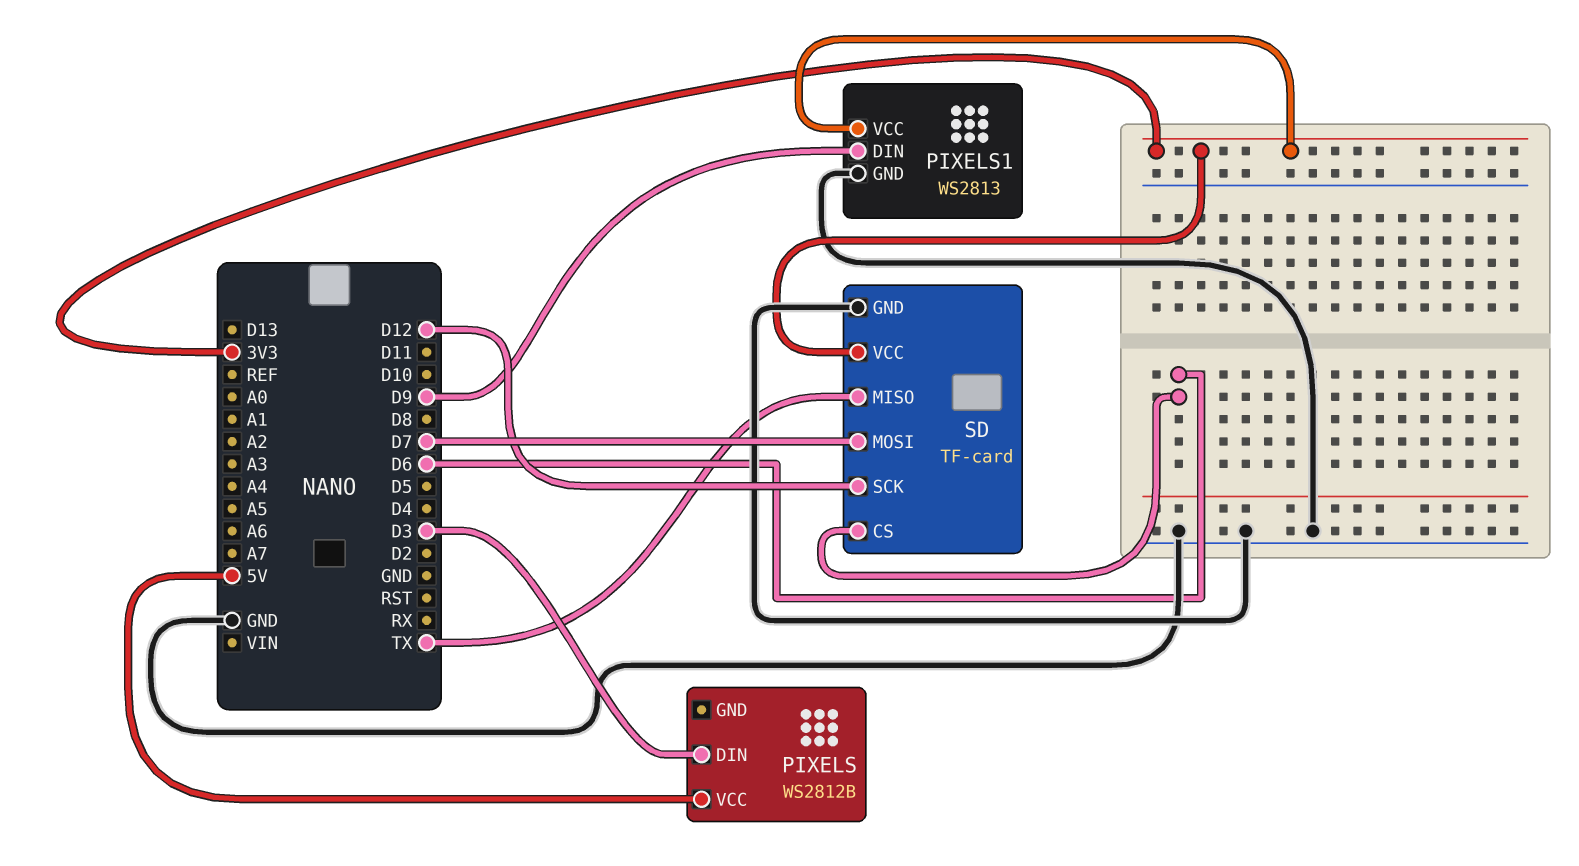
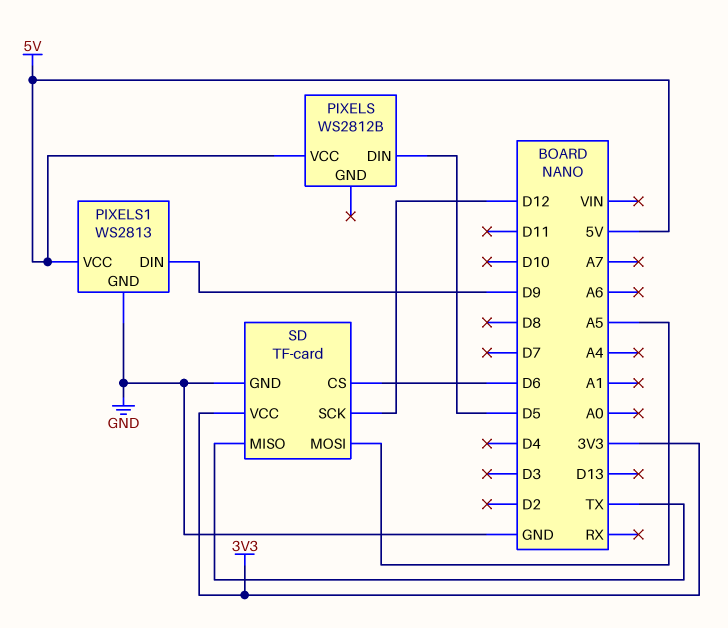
PIXELS pin DIN: D3 -> D5
PIXELS1 pin VCC: 3V3 -> 5V
SD pin MOSI: D7 -> A5

